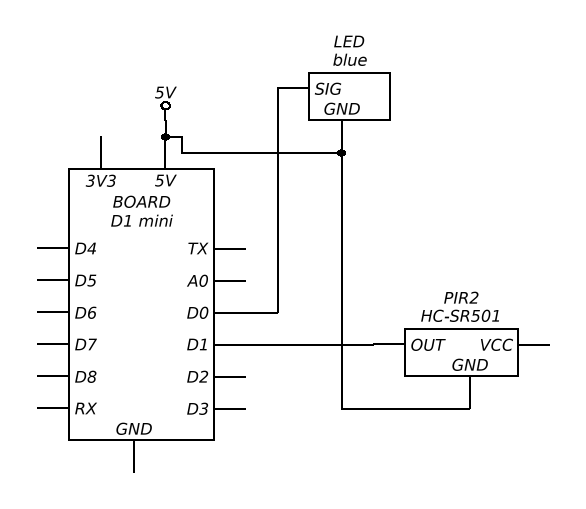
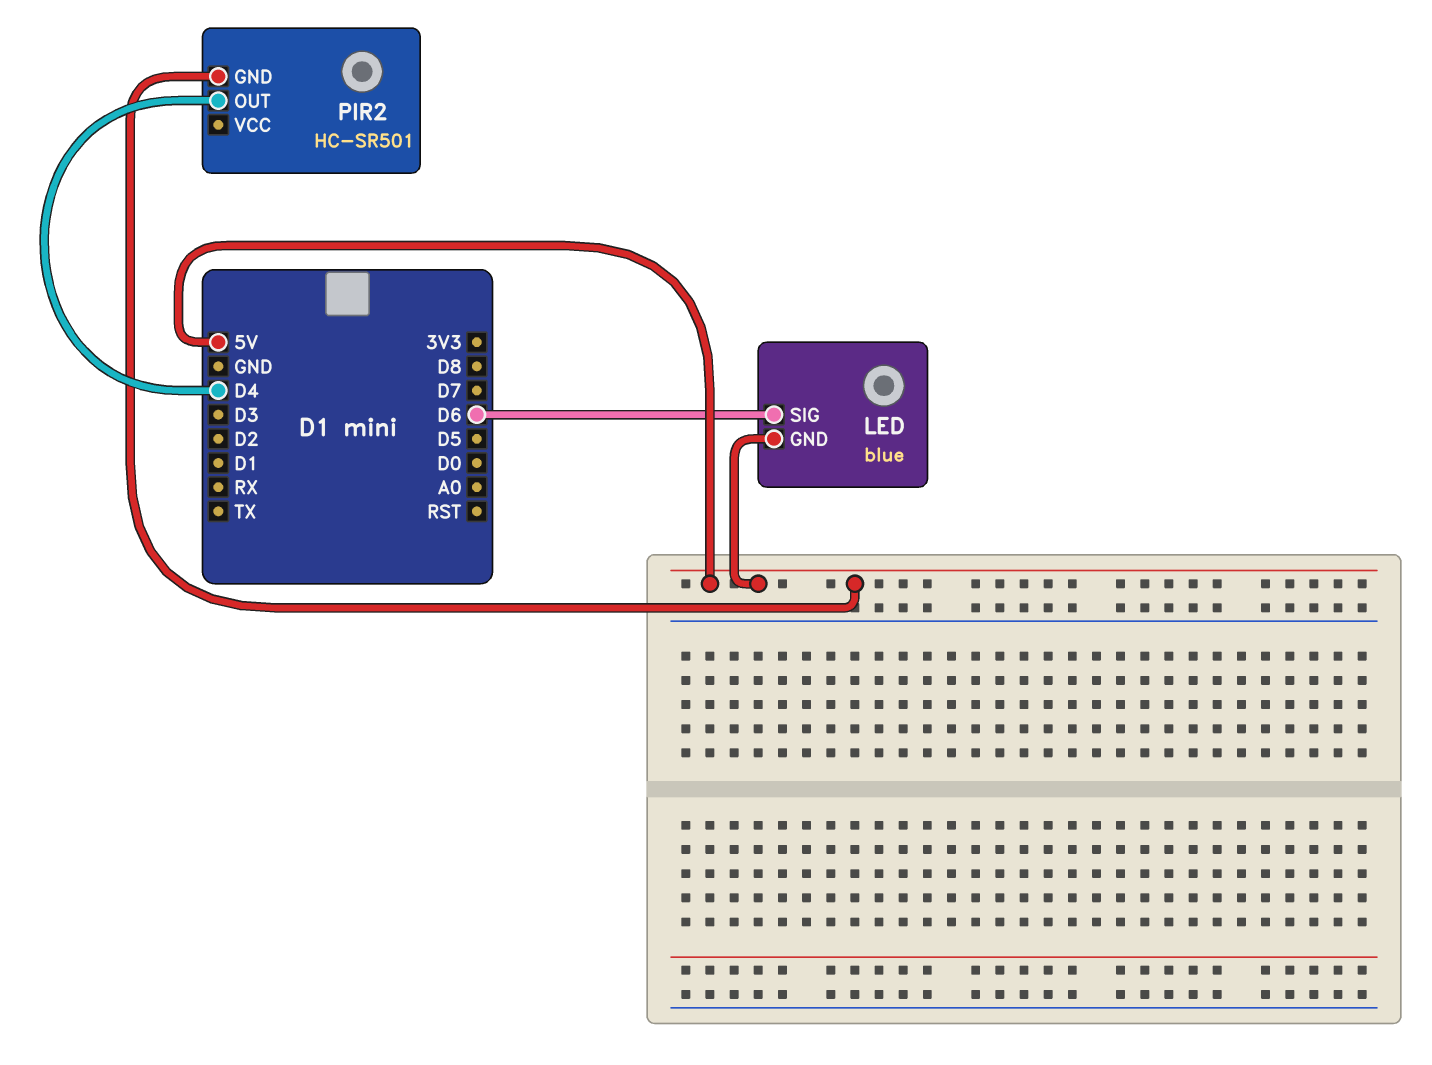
LED pin SIG: D0 -> D6
PIR2 pin OUT: D1 -> D4

